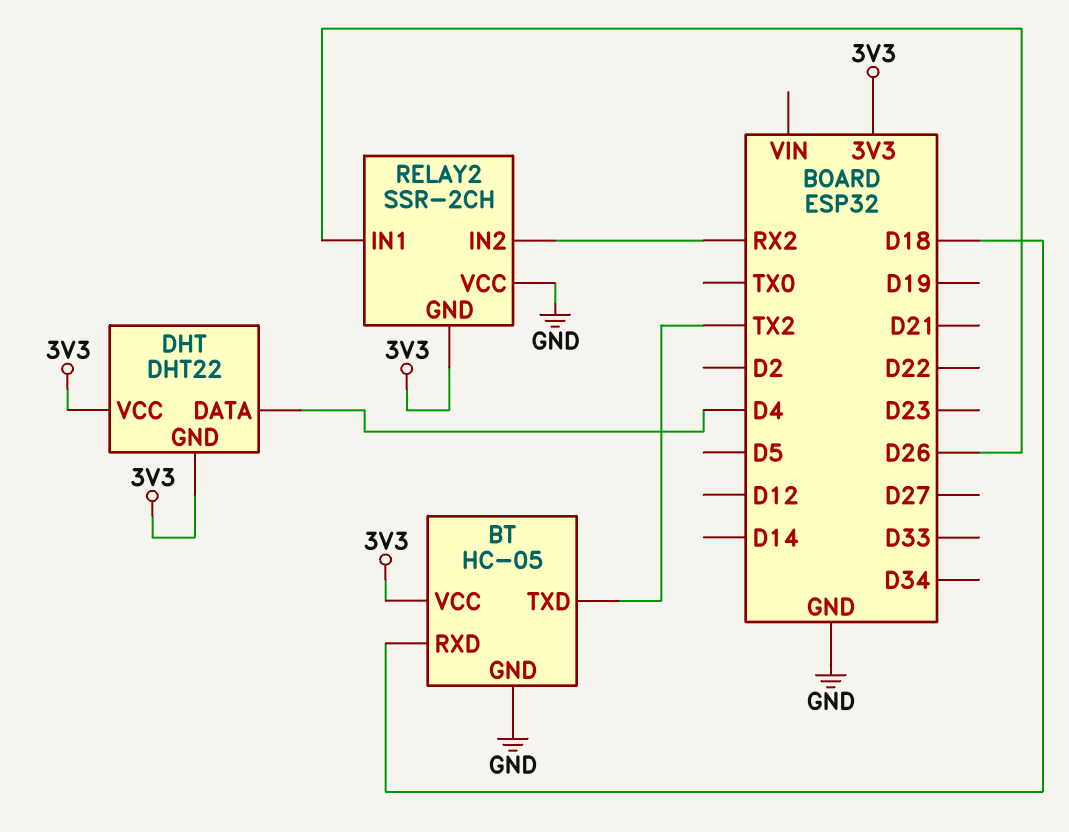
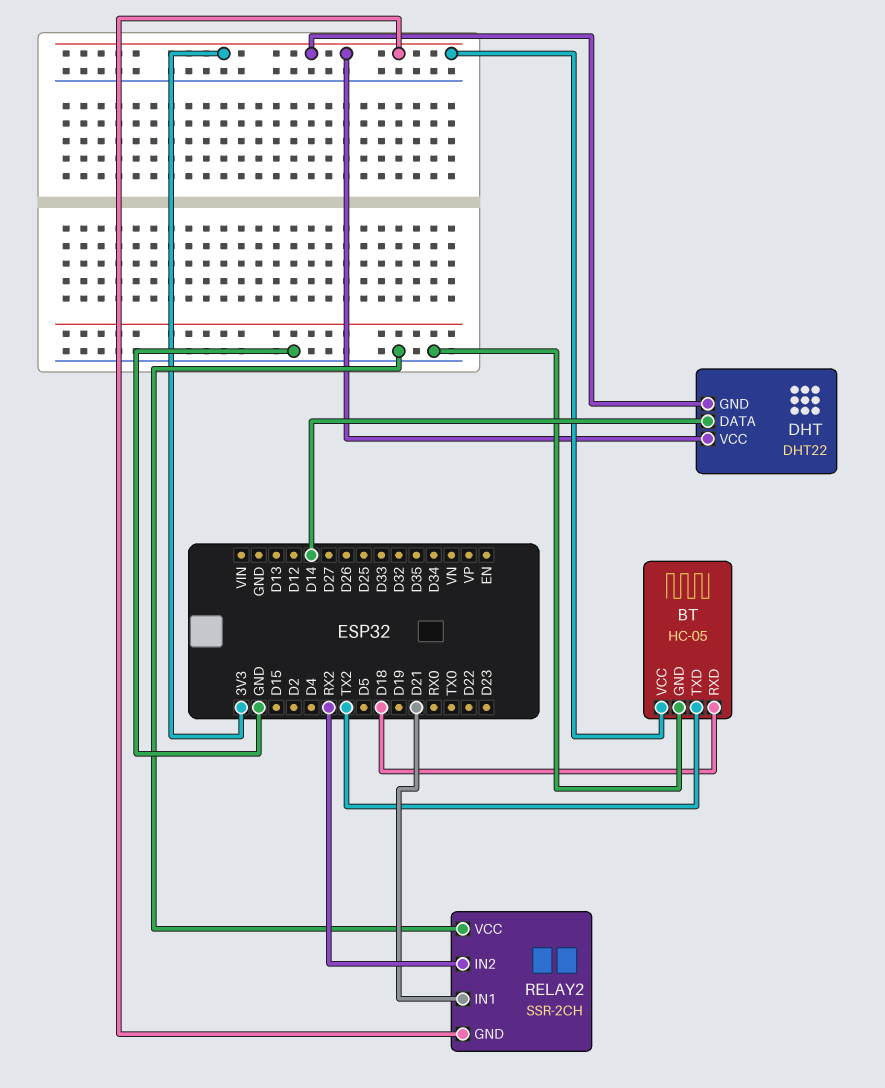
DHT pin DATA: D4 -> D14
RELAY2 pin IN1: D26 -> D21

